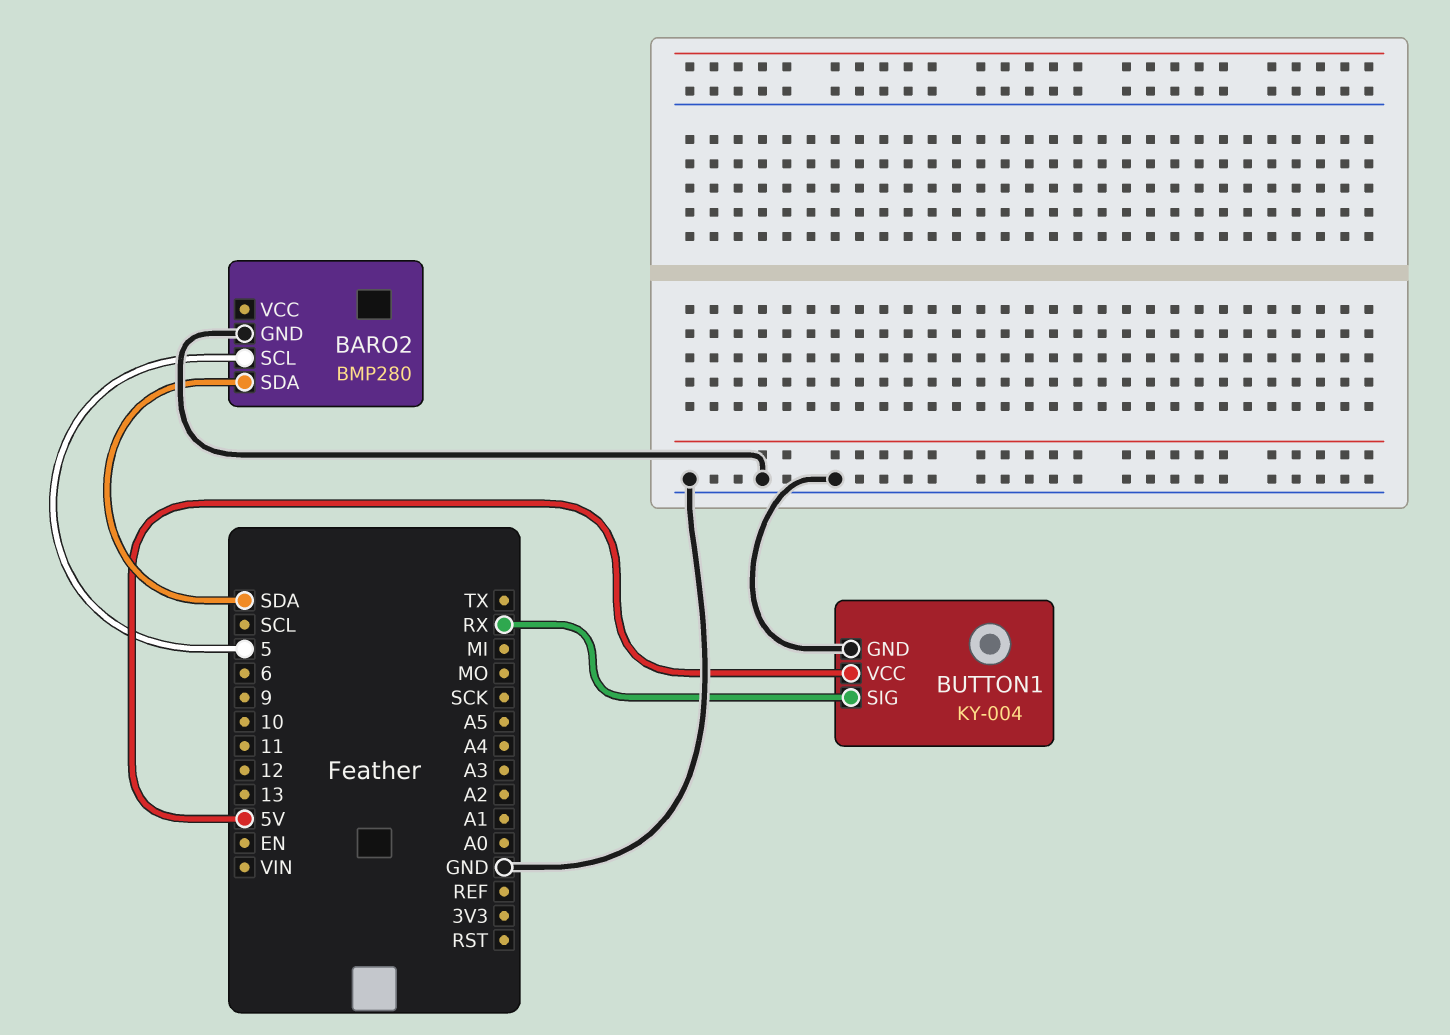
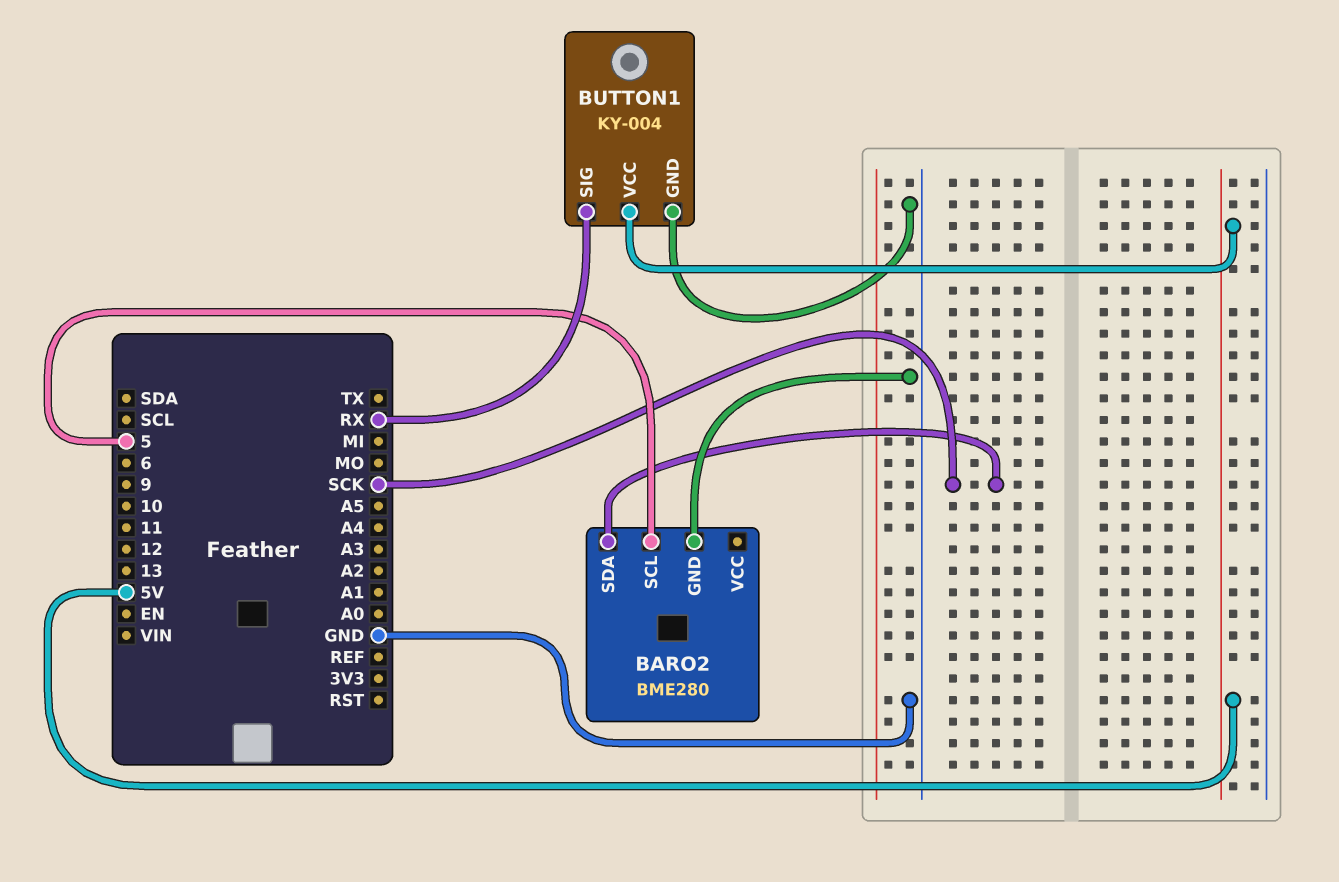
BARO2: BMP280 -> BME280
BARO2 pin SDA: SDA -> SCK

